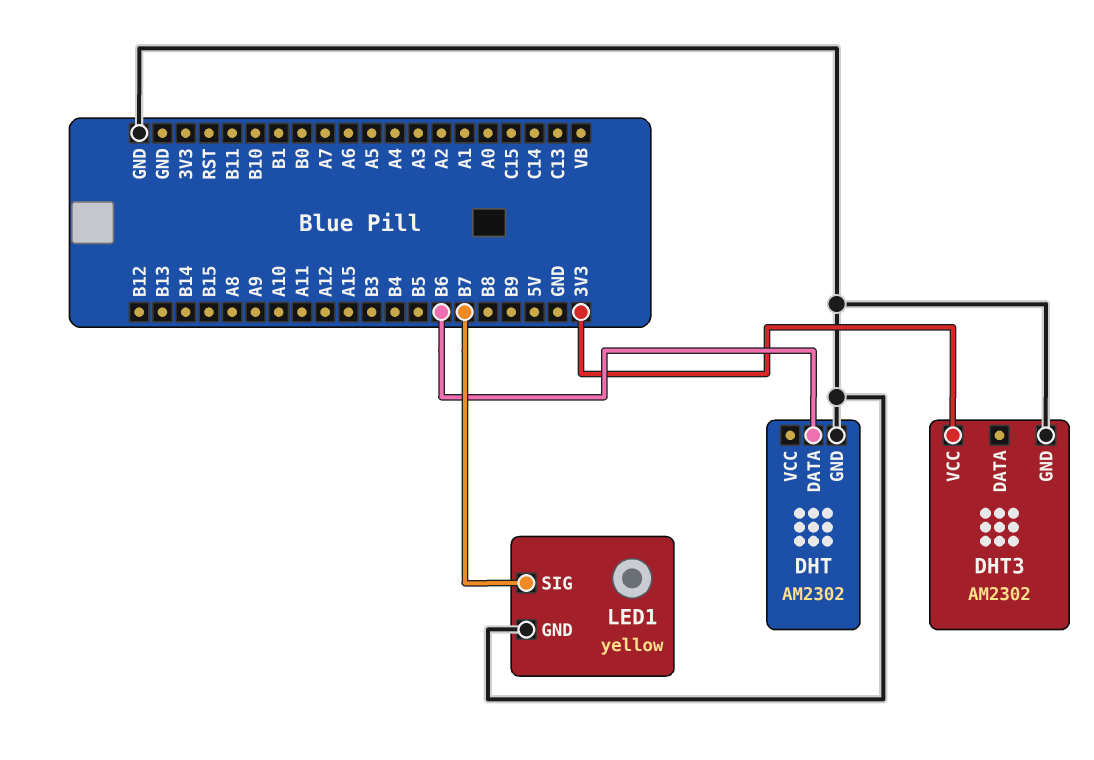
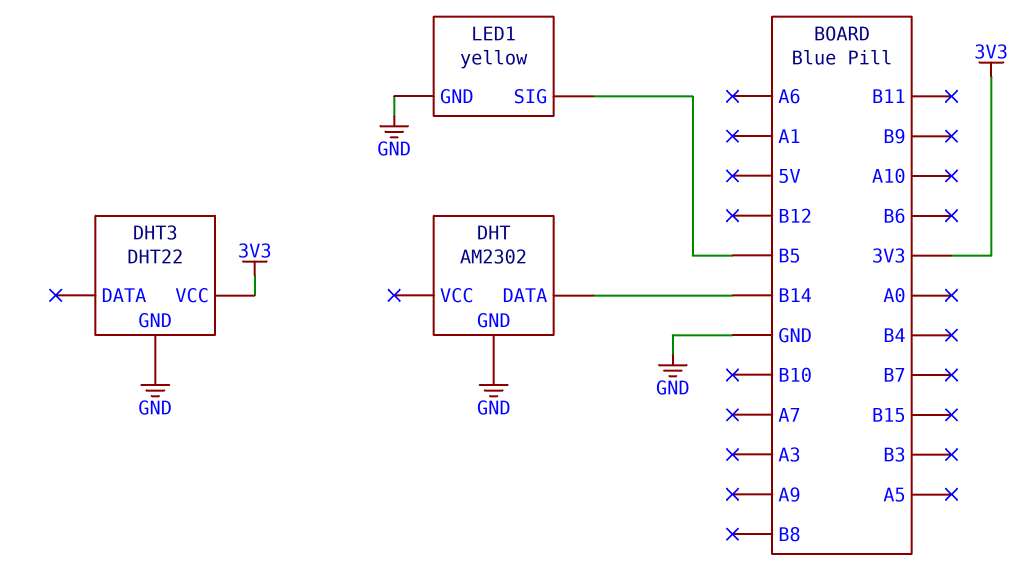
DHT pin DATA: B6 -> B14
DHT3: AM2302 -> DHT22
LED1 pin SIG: B7 -> B5

